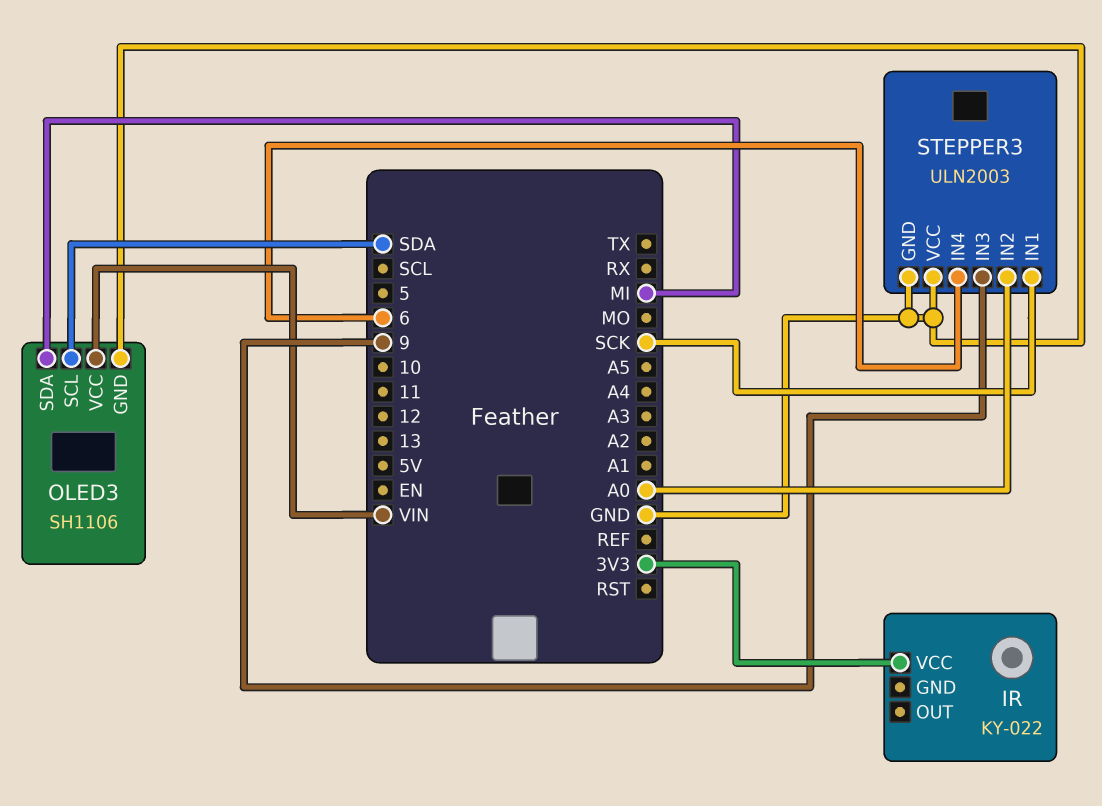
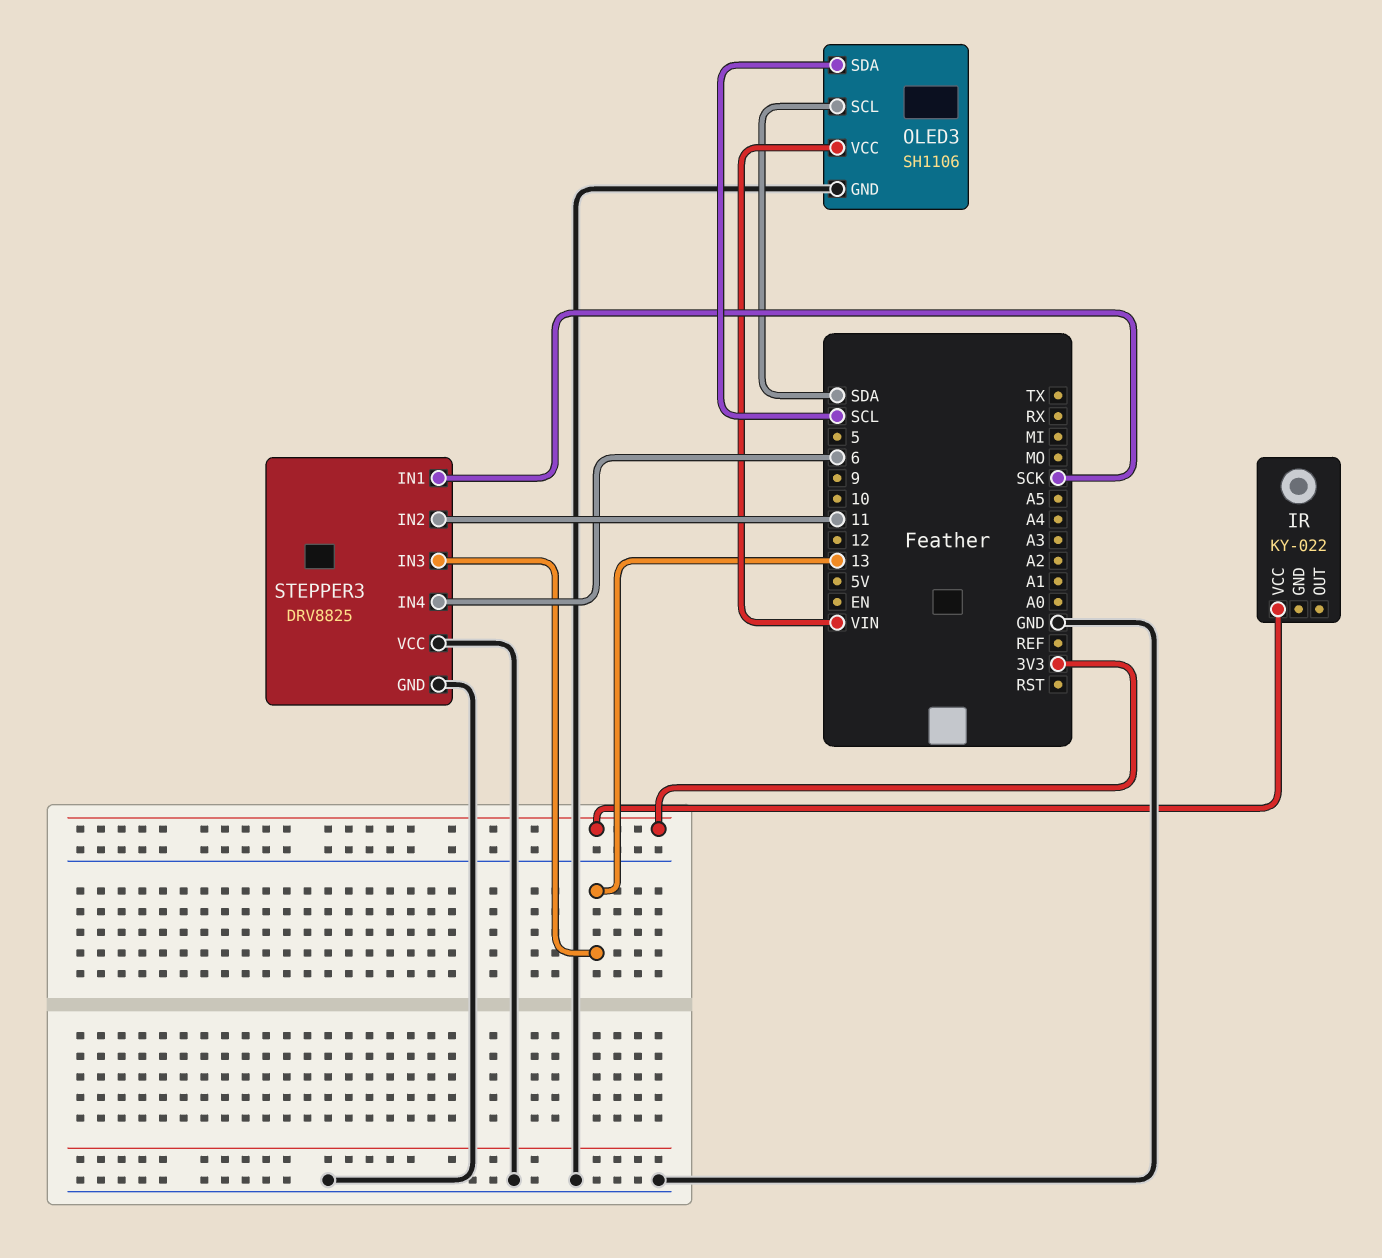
OLED3 pin SDA: MI -> SCL
STEPPER3: ULN2003 -> DRV8825
STEPPER3 pin IN2: A0 -> 11
STEPPER3 pin IN3: 9 -> 13

